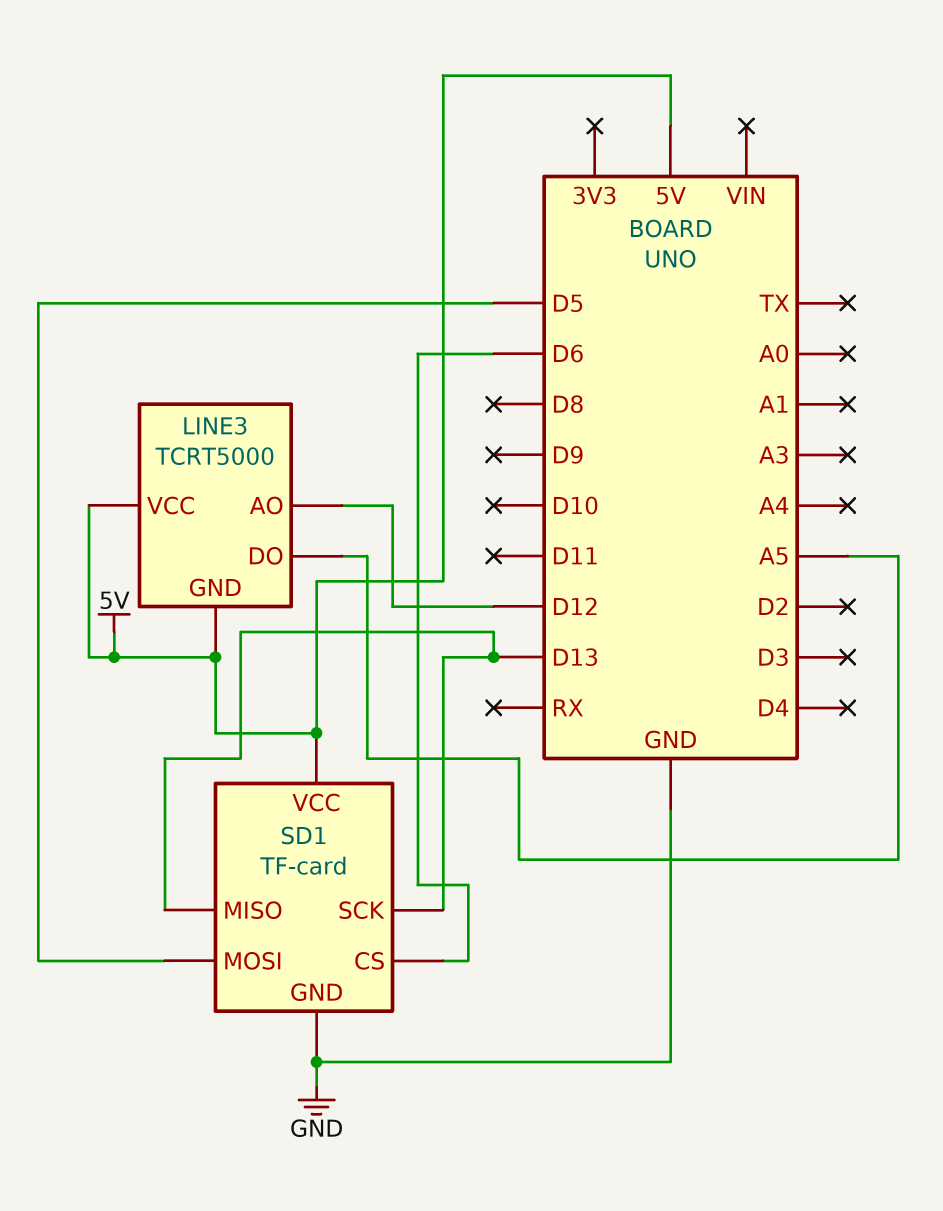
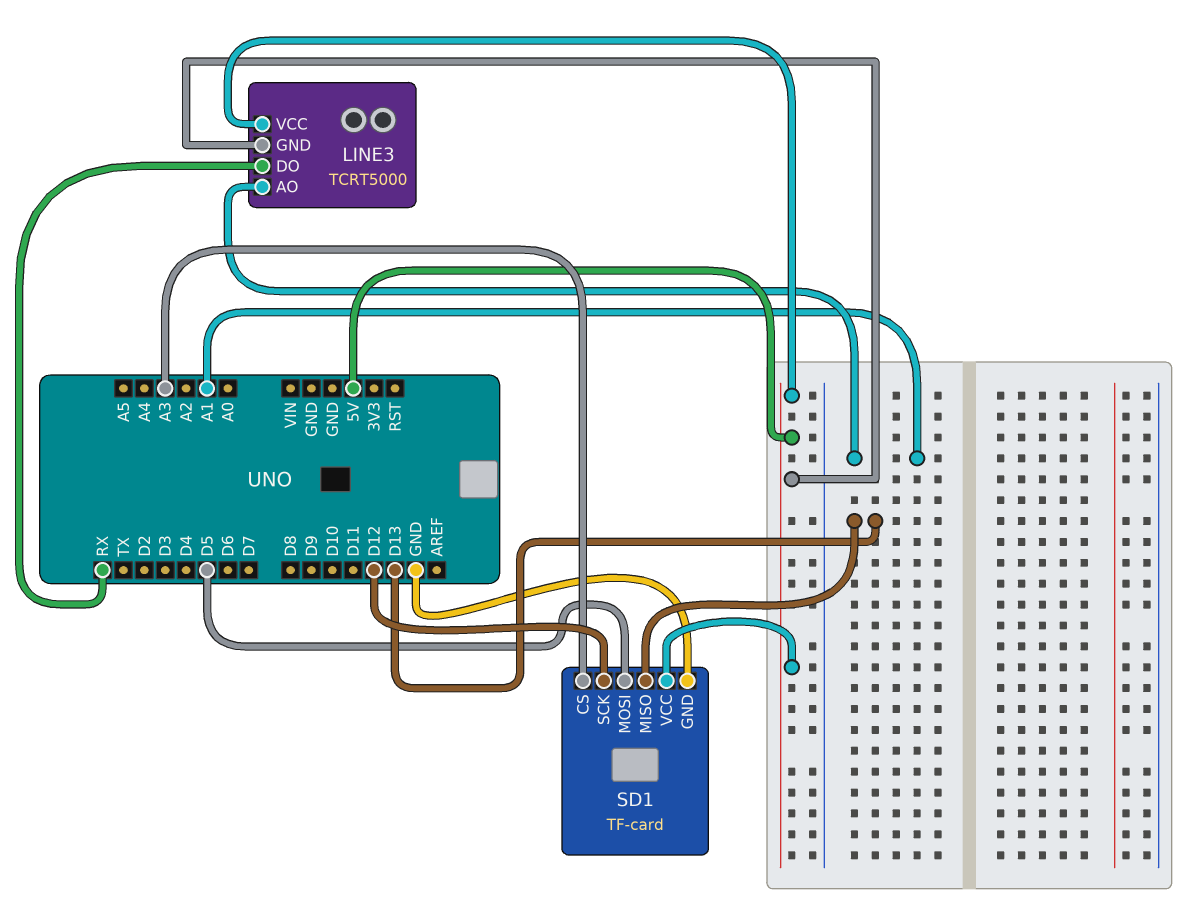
LINE3 pin AO: D12 -> A1
LINE3 pin DO: A5 -> RX
SD1 pin CS: D6 -> A3
SD1 pin SCK: D13 -> D12

